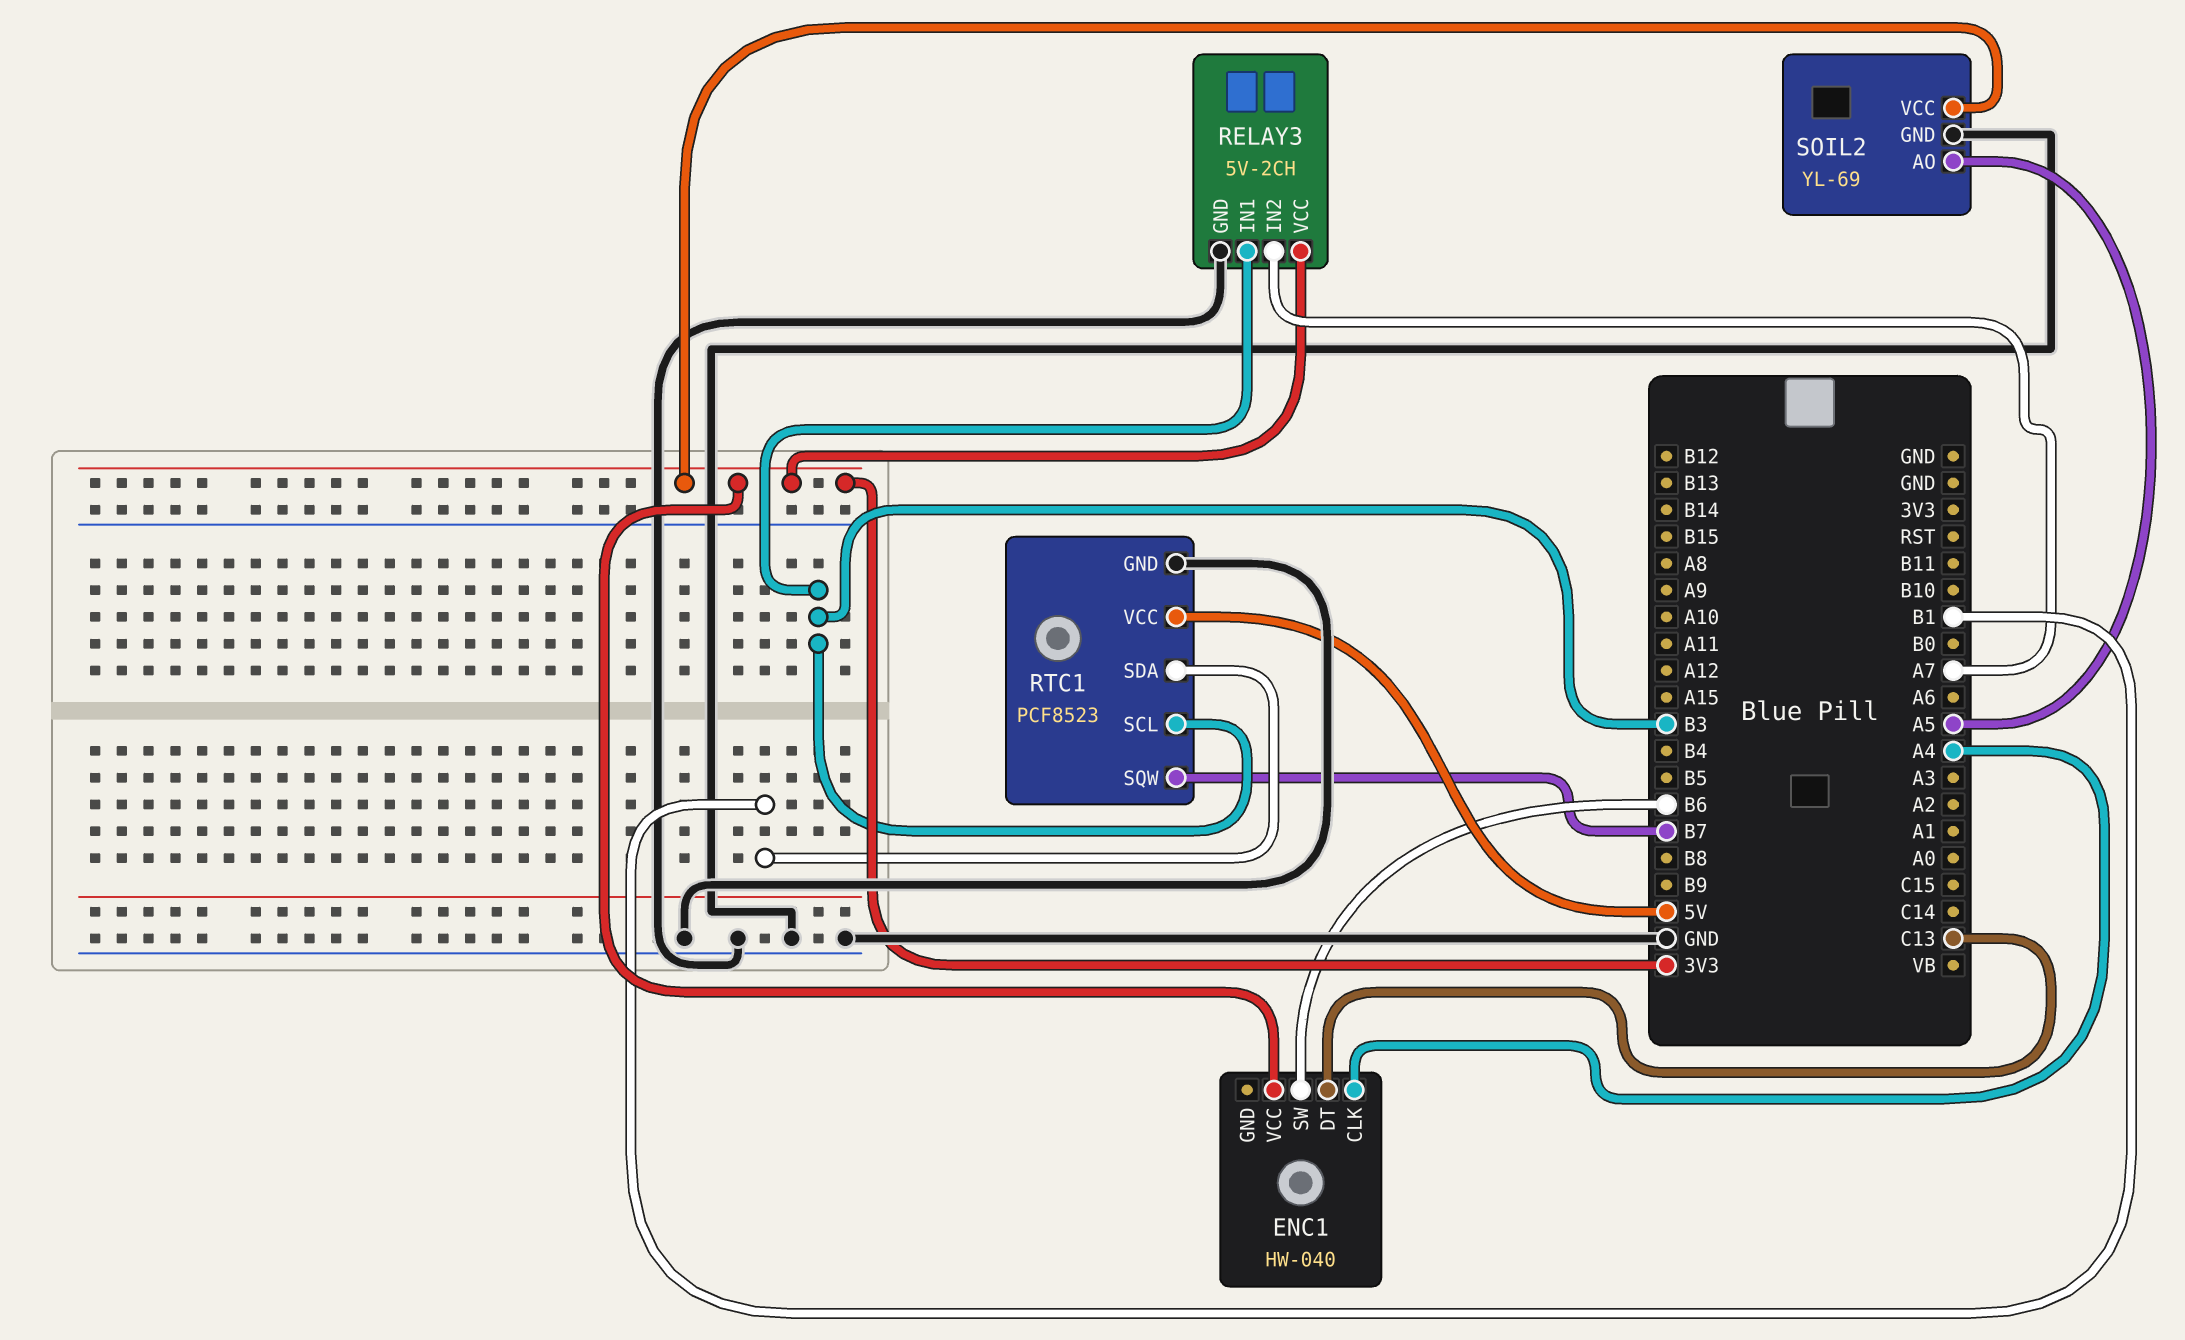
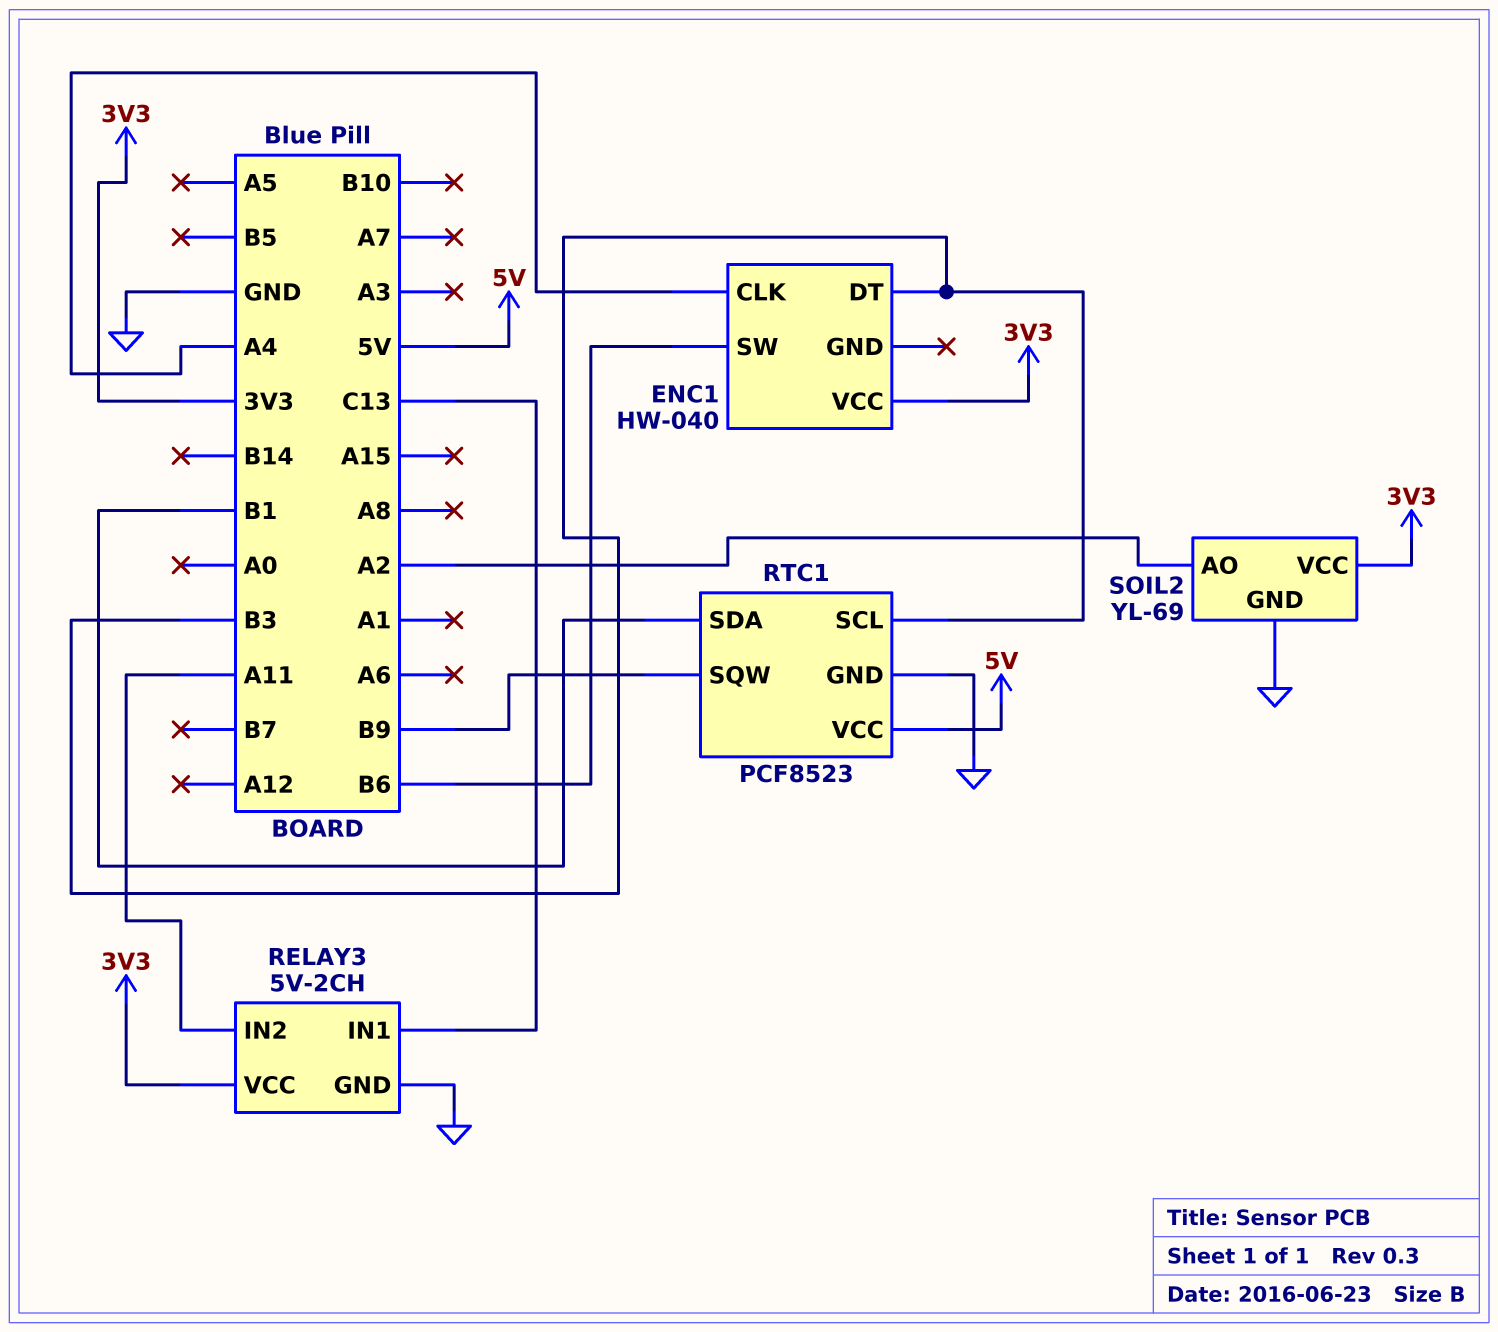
ENC1 pin DT: C13 -> B3
RELAY3 pin IN1: B3 -> C13
RELAY3 pin IN2: A7 -> A11
RTC1 pin SQW: B7 -> B9
SOIL2 pin AO: A5 -> A2

